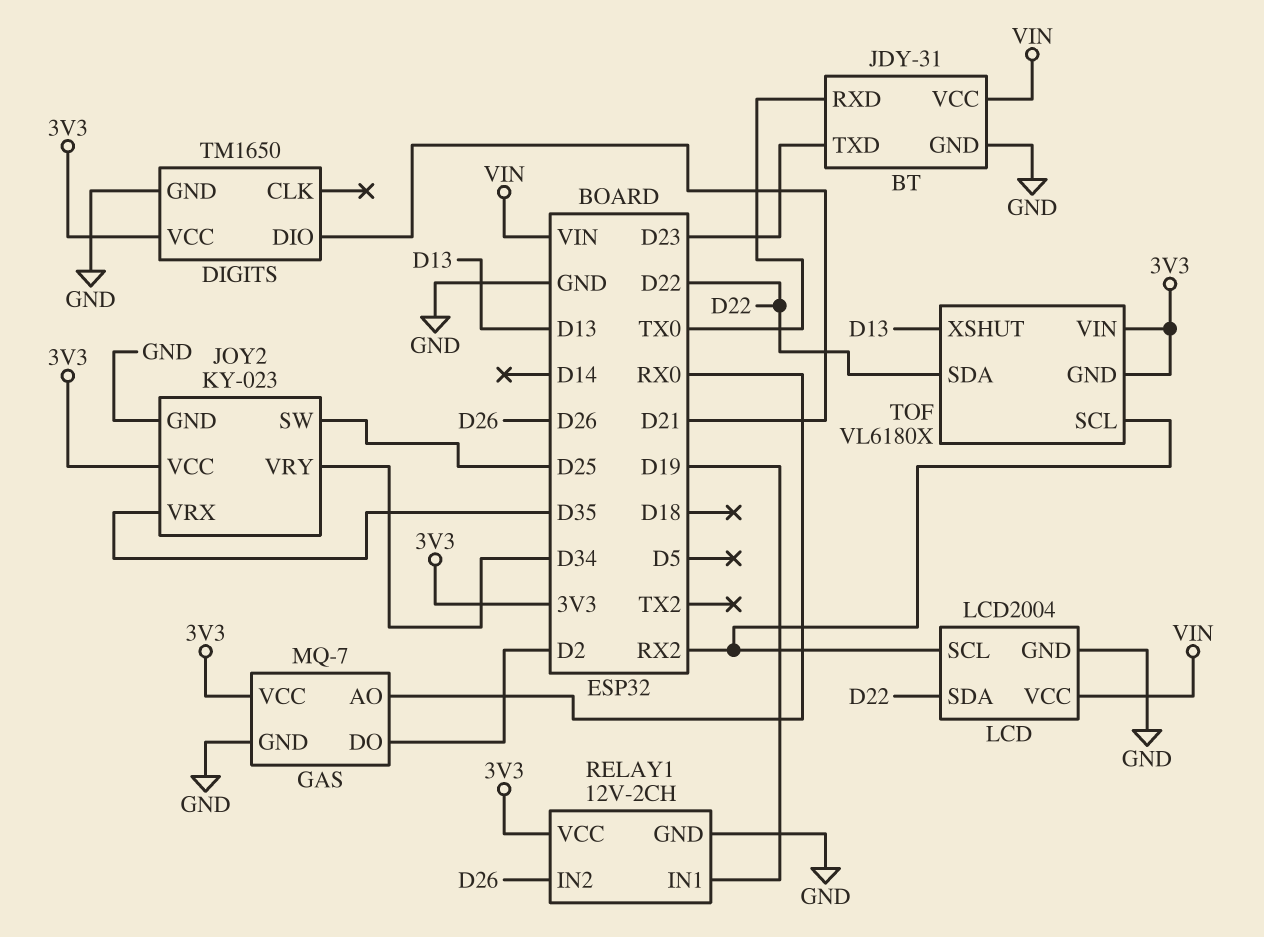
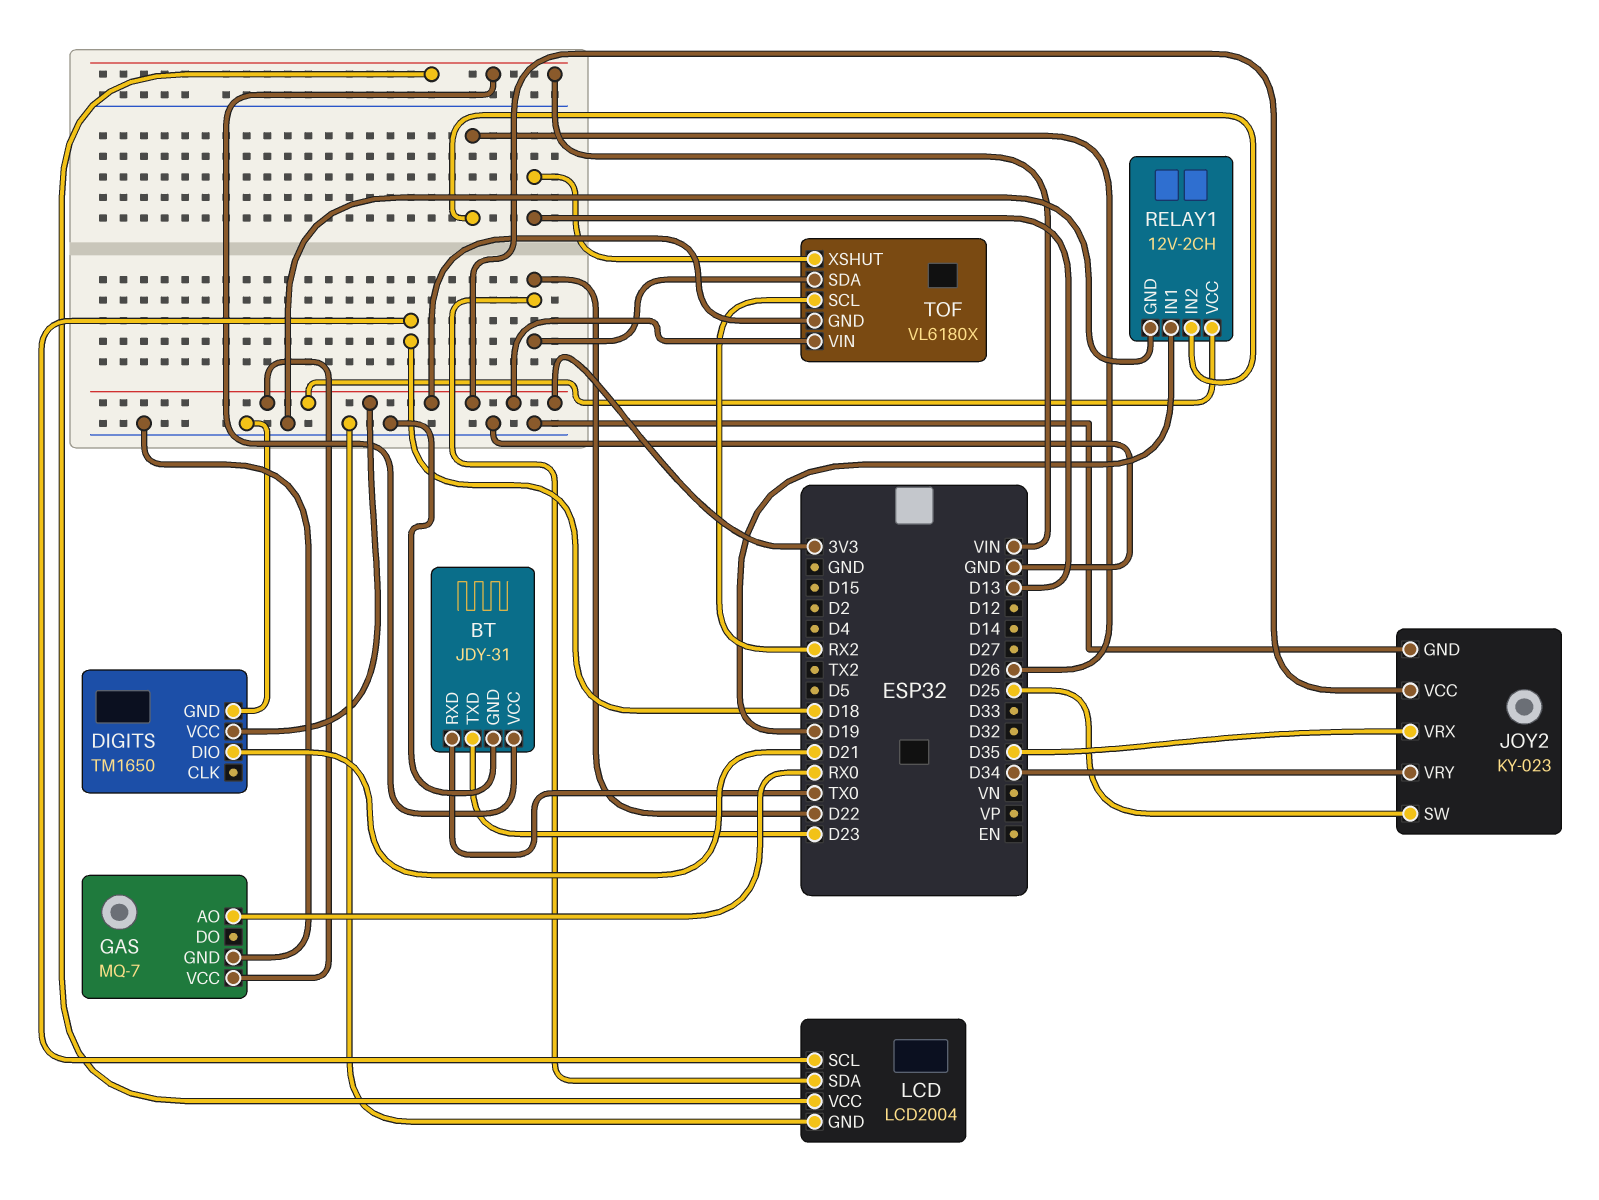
GAS pin DO: D2 -> none
LCD pin SCL: RX2 -> D18

